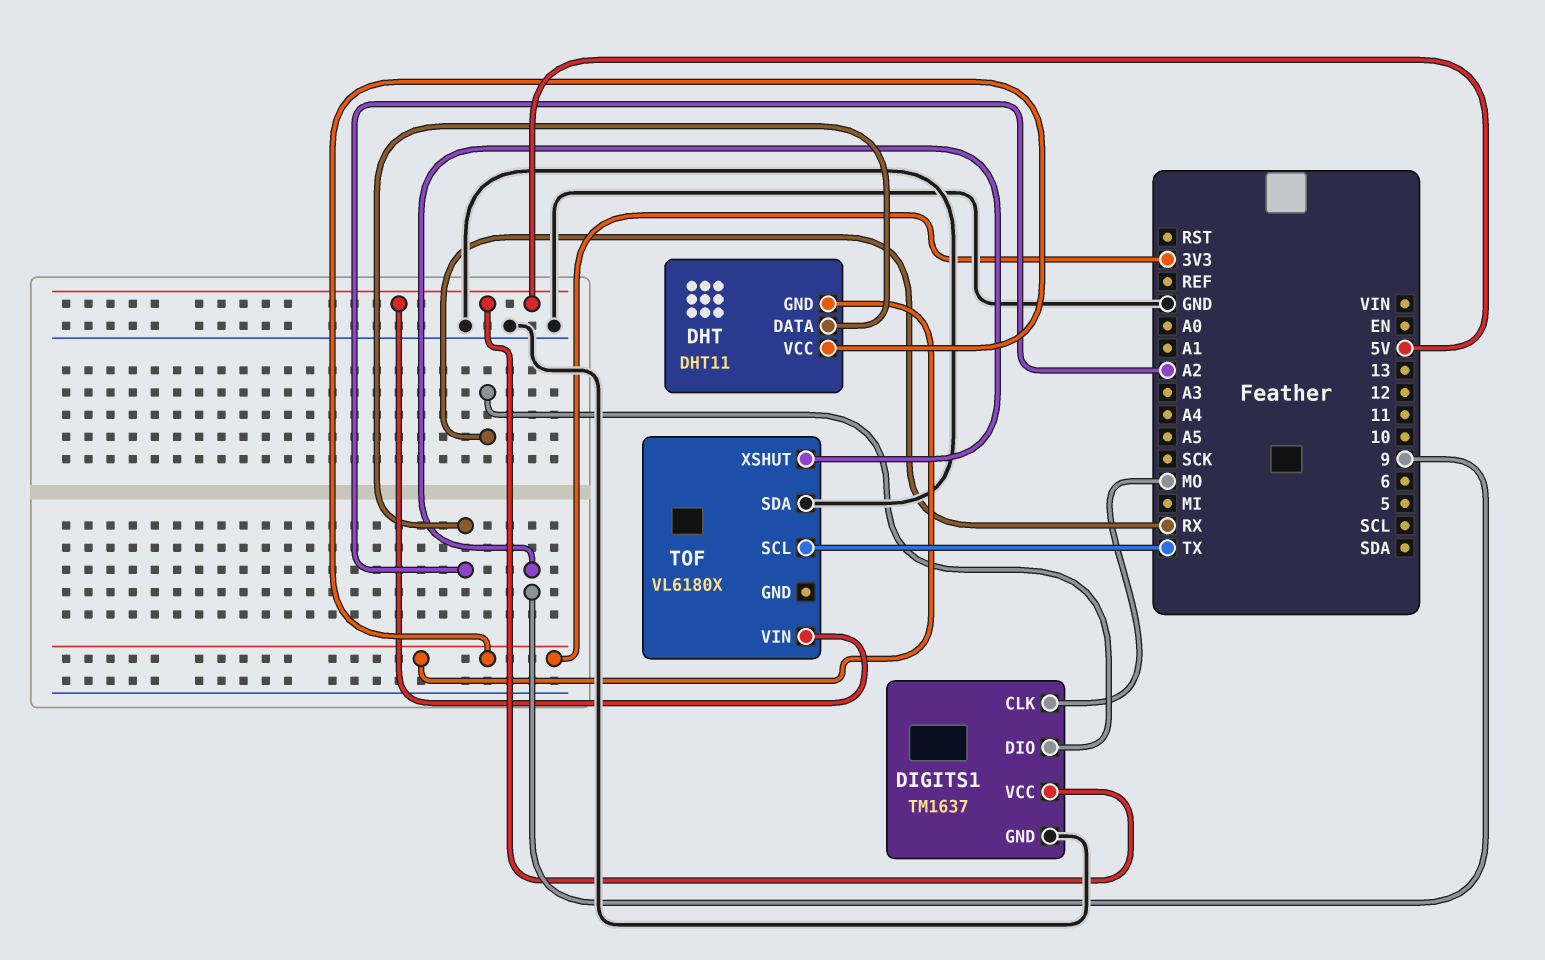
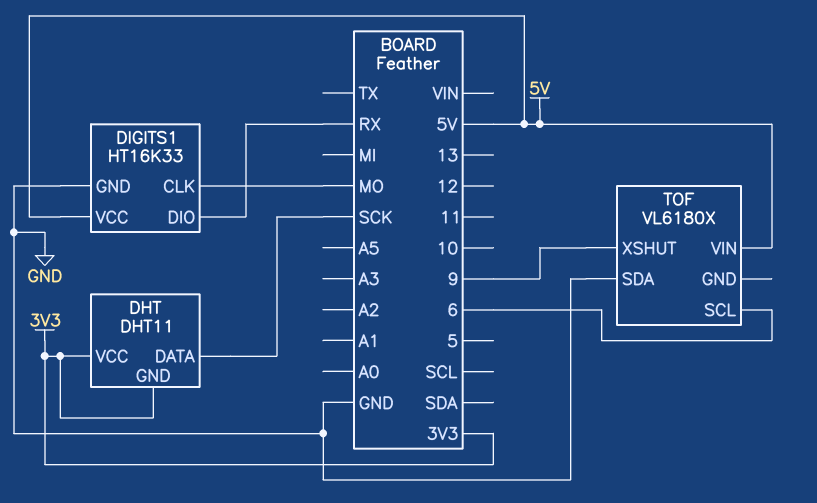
DHT pin DATA: A2 -> SCK
DIGITS1: TM1637 -> HT16K33
TOF pin SCL: TX -> 6

